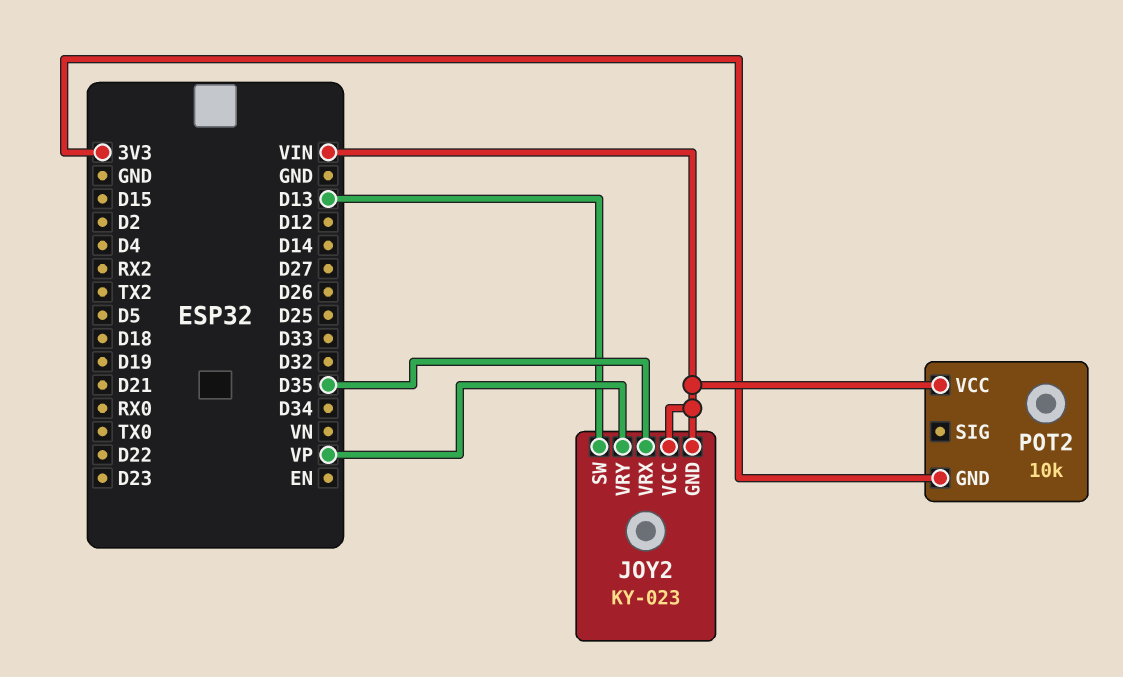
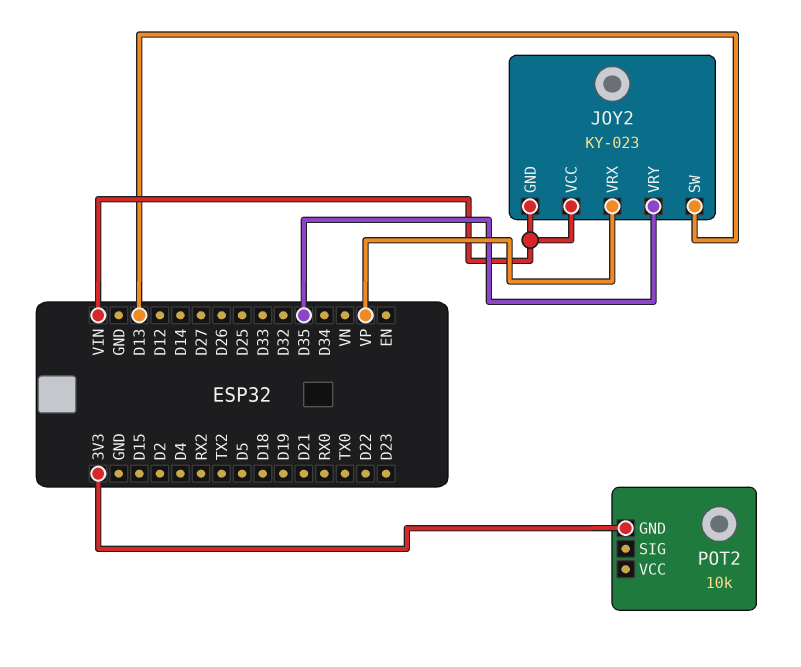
JOY2 pin VRX: D35 -> VP
JOY2 pin VRY: VP -> D35
POT2 pin VCC: VIN -> none

